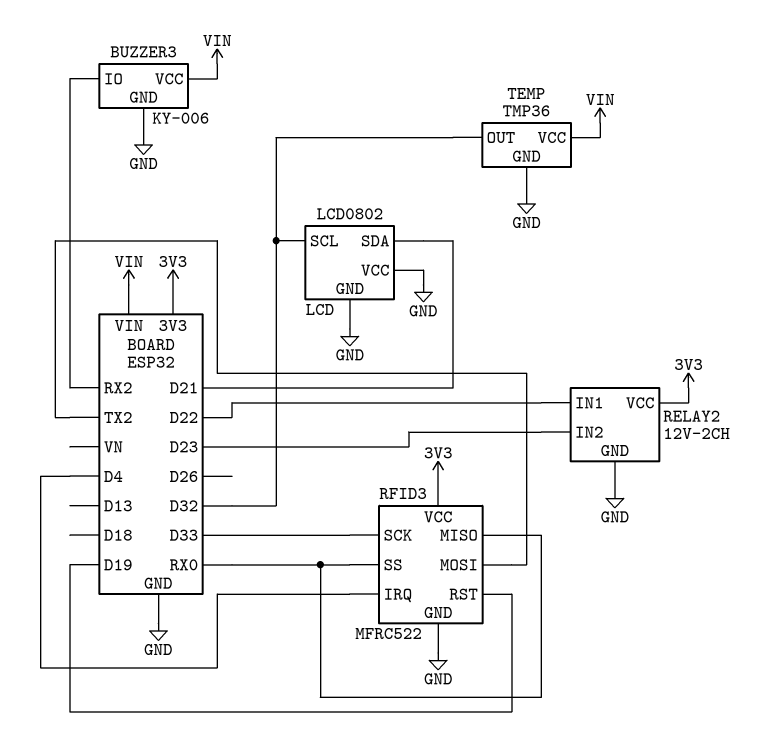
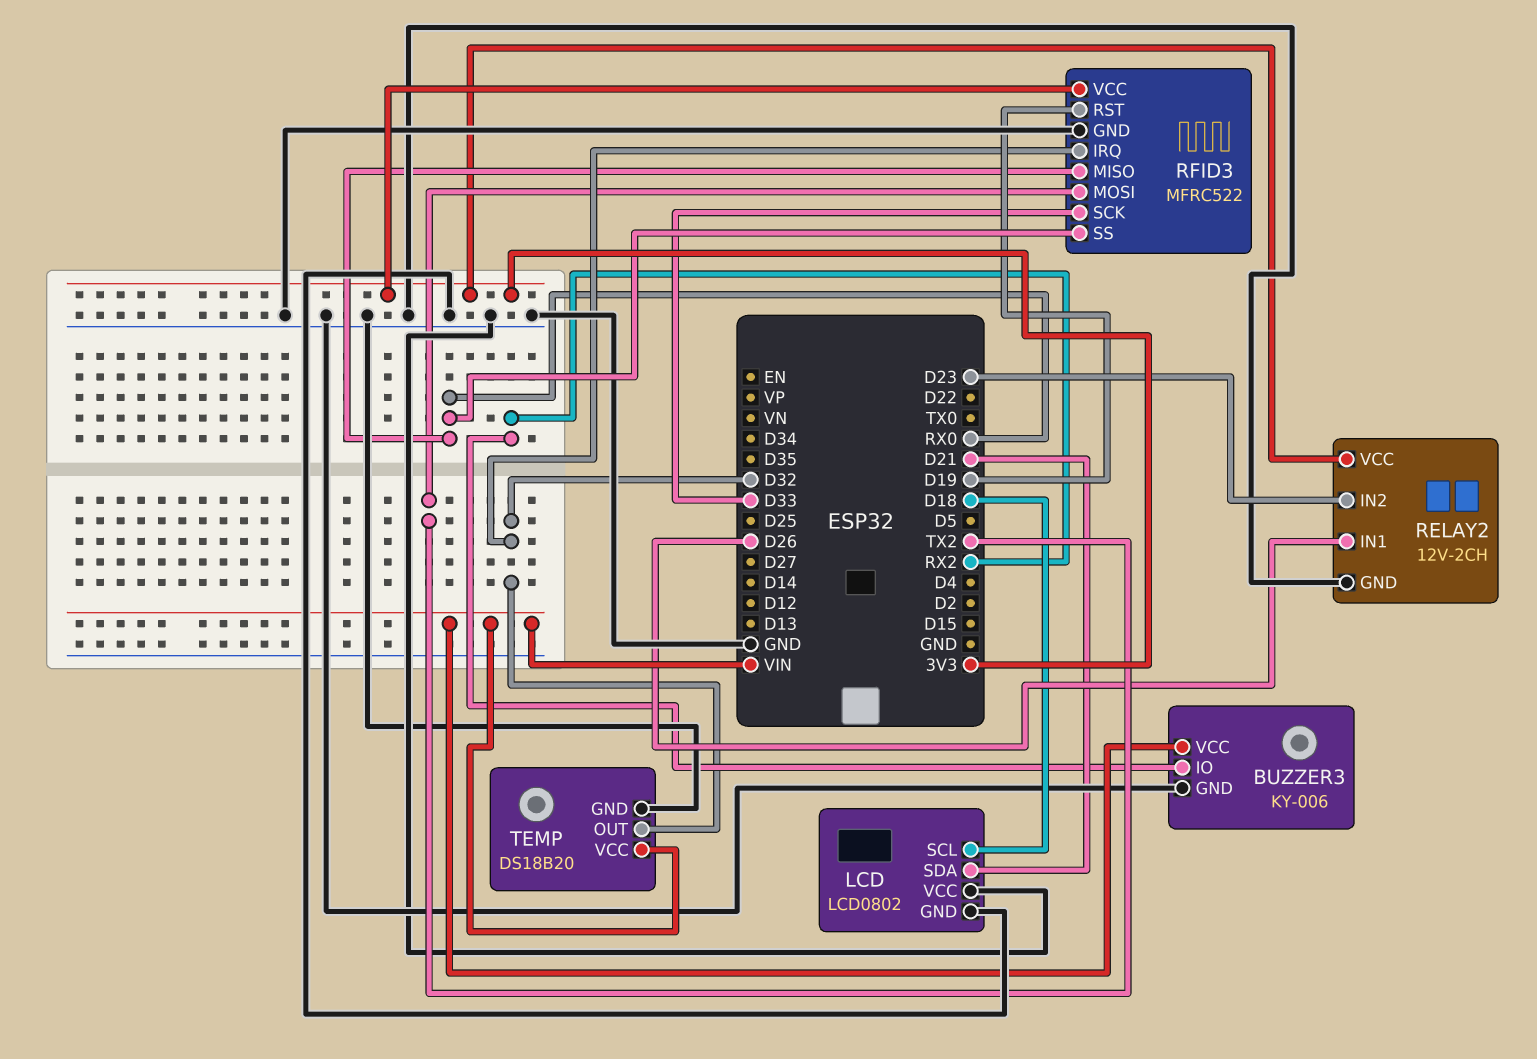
LCD pin SCL: D32 -> D18
RELAY2 pin IN1: D22 -> D26
RFID3 pin IRQ: D4 -> D32
TEMP: TMP36 -> DS18B20

